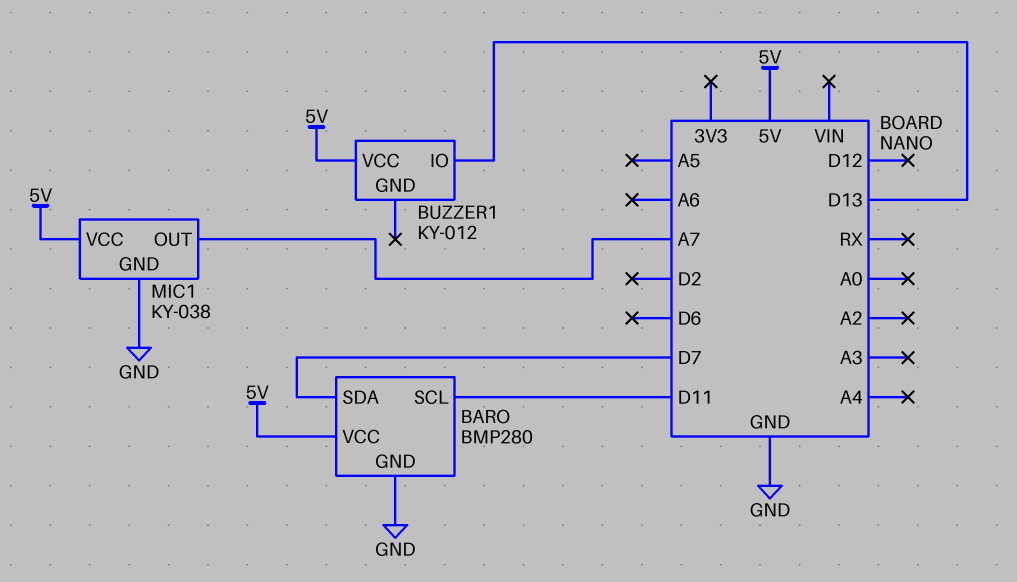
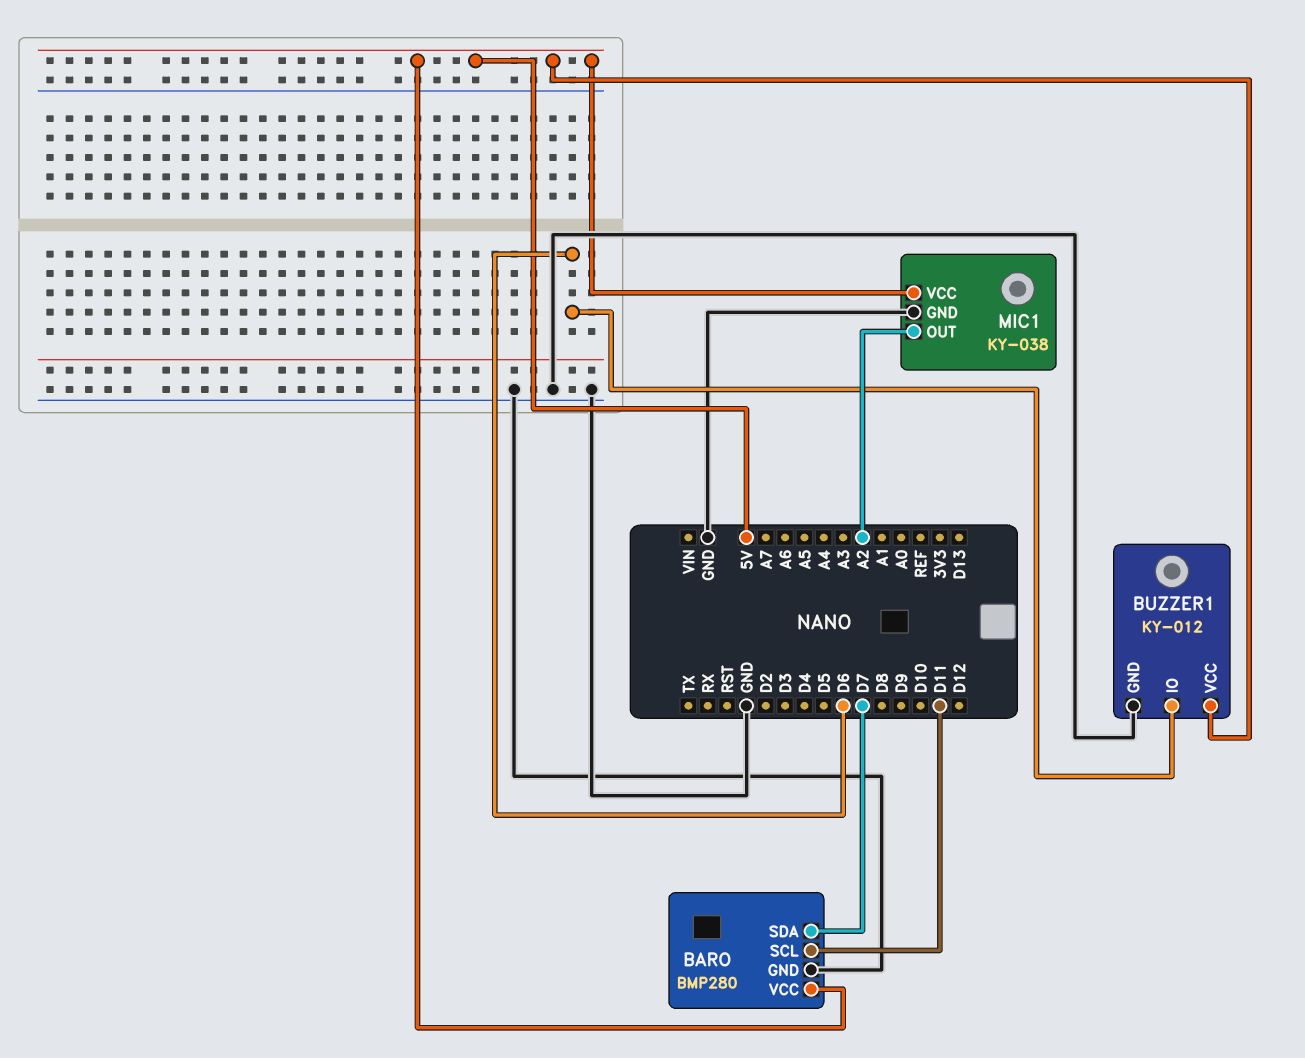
BUZZER1 pin GND: none -> GND
BUZZER1 pin IO: D13 -> D6
MIC1 pin OUT: A7 -> A2

